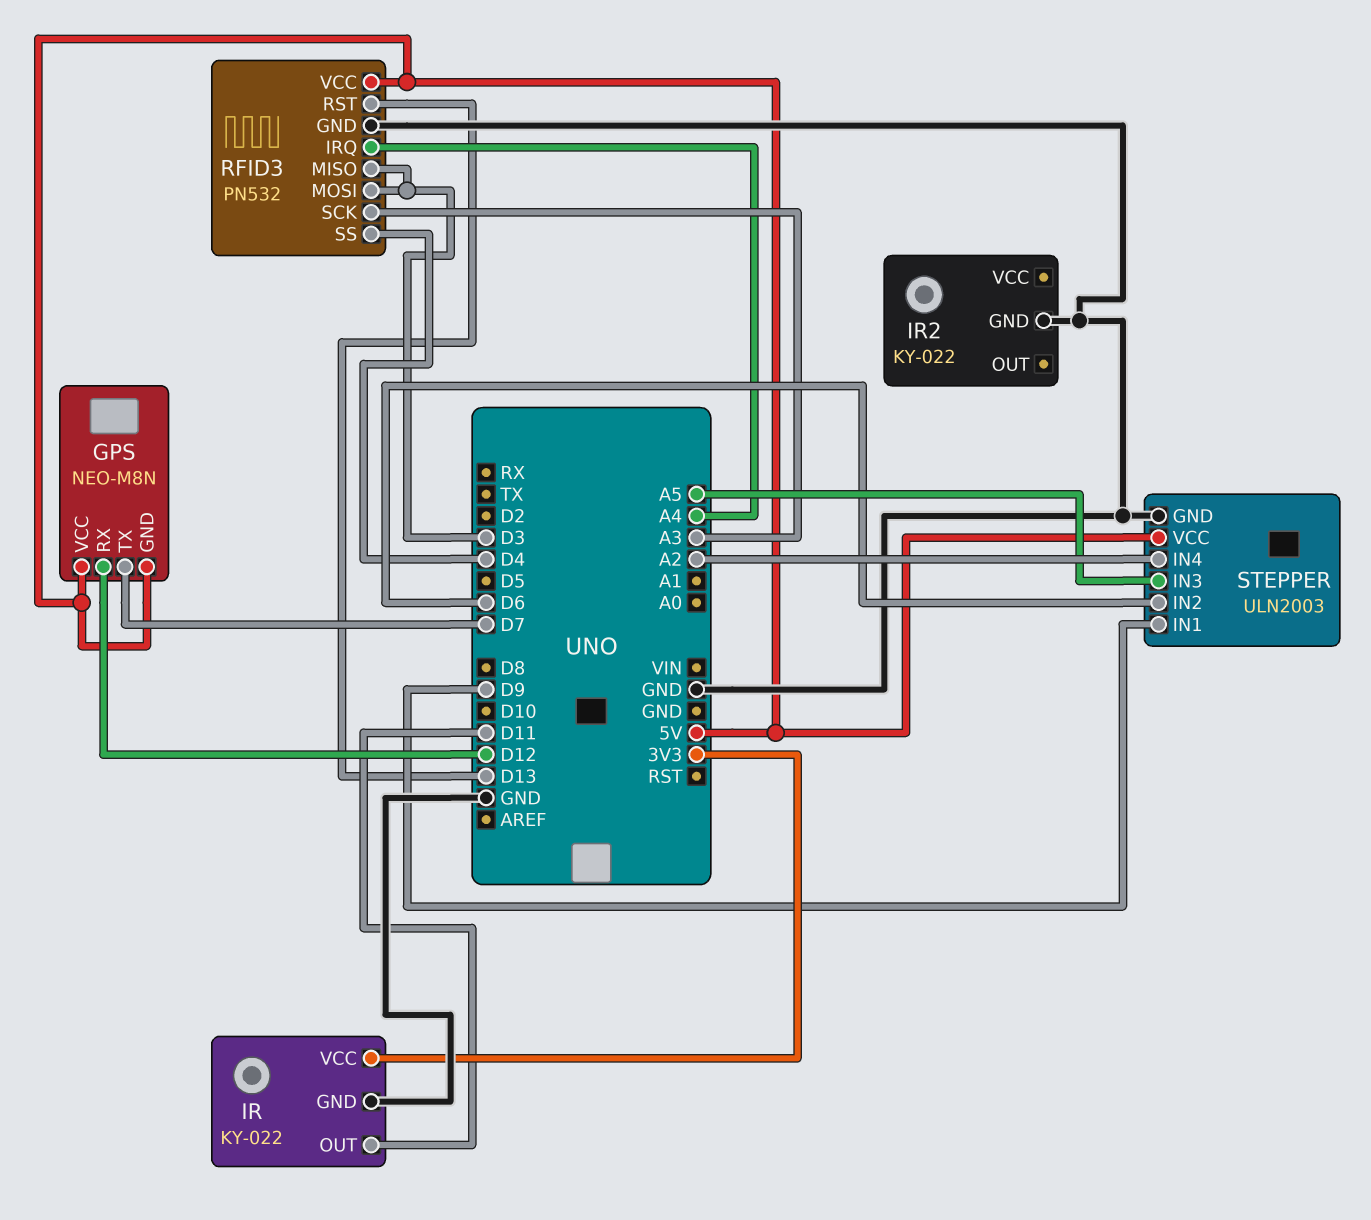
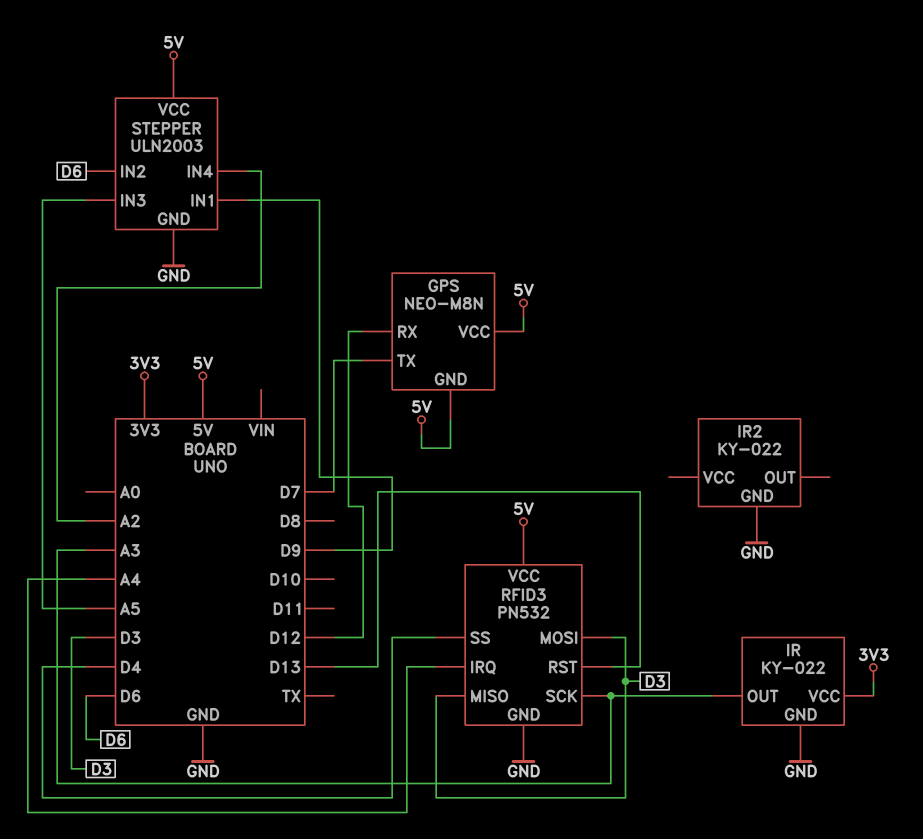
IR pin OUT: D11 -> A3

